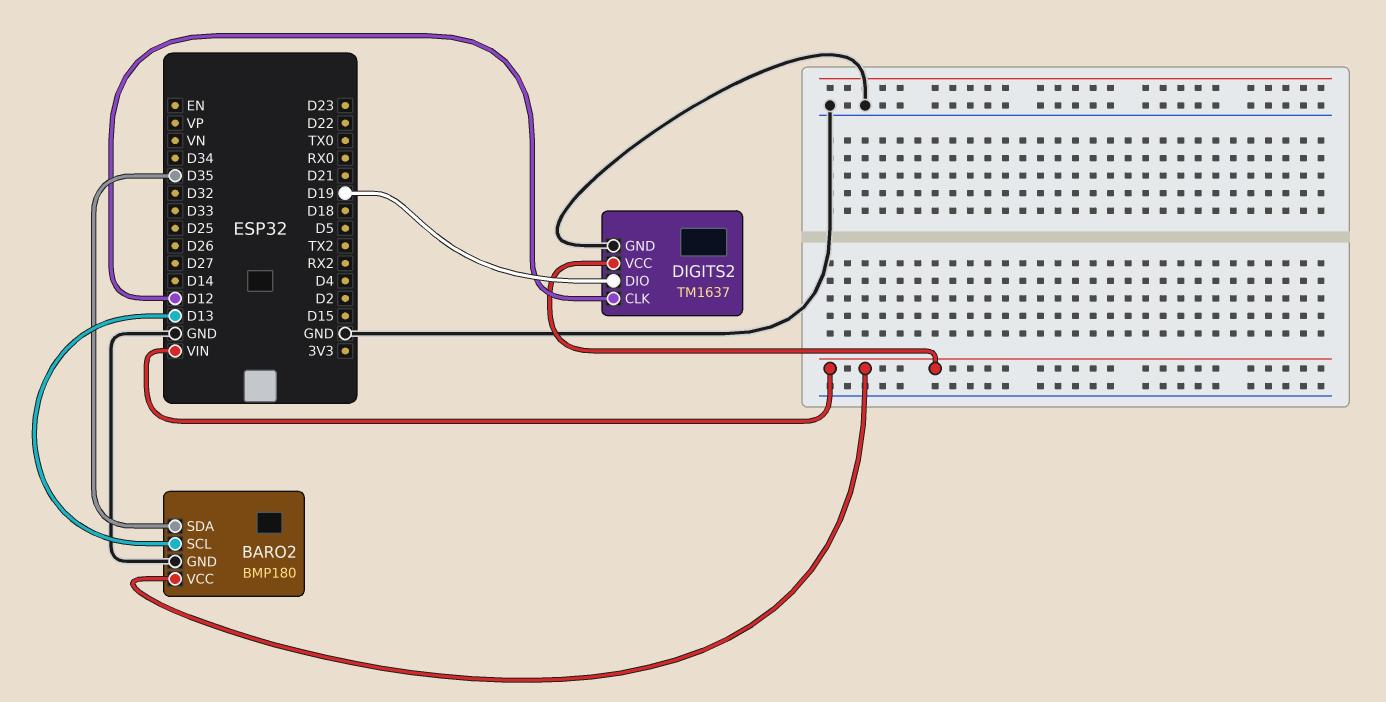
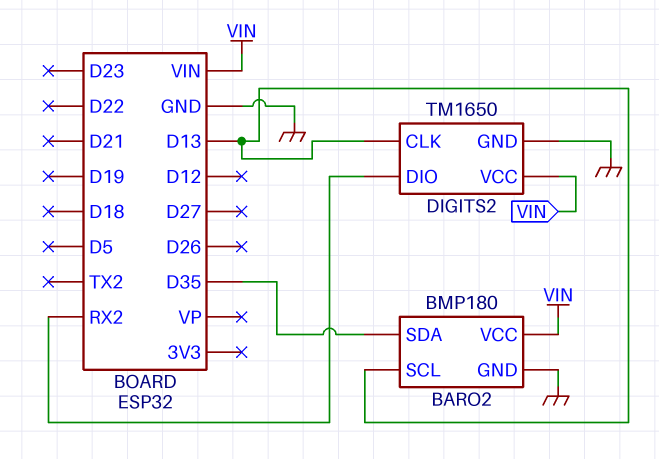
DIGITS2: TM1637 -> TM1650
DIGITS2 pin CLK: D12 -> D13
DIGITS2 pin DIO: D19 -> RX2

